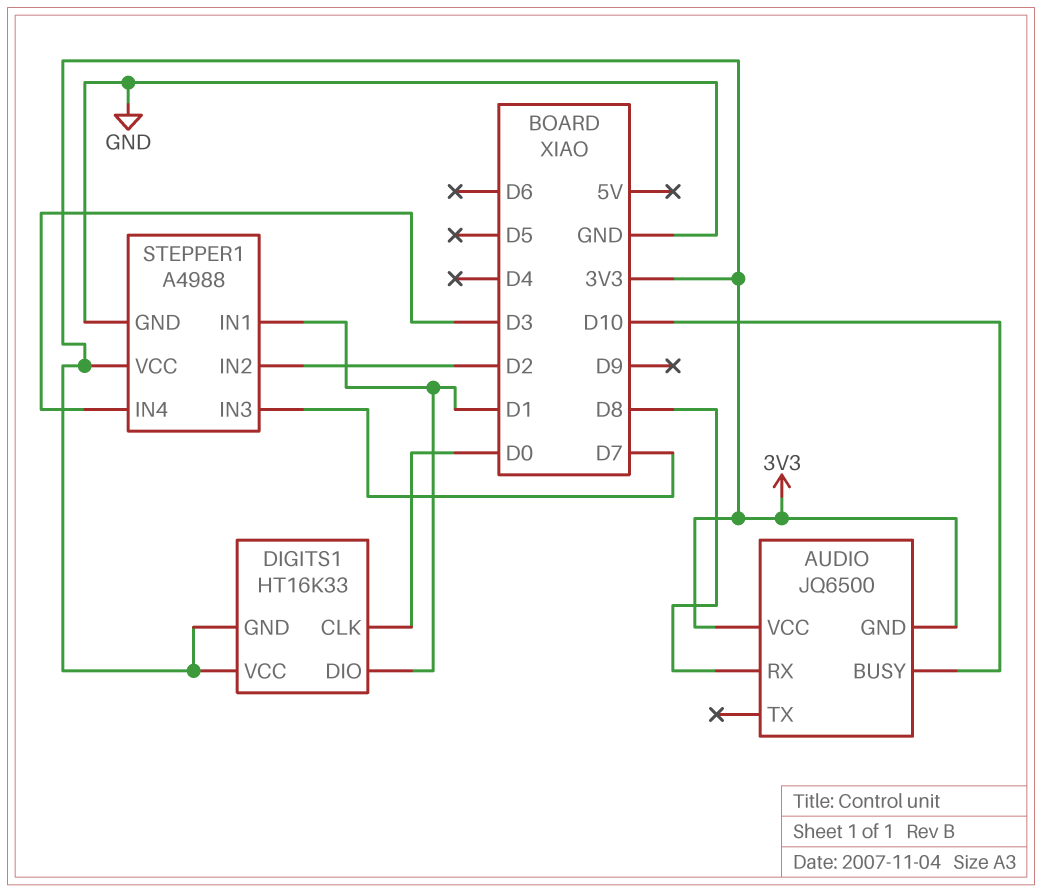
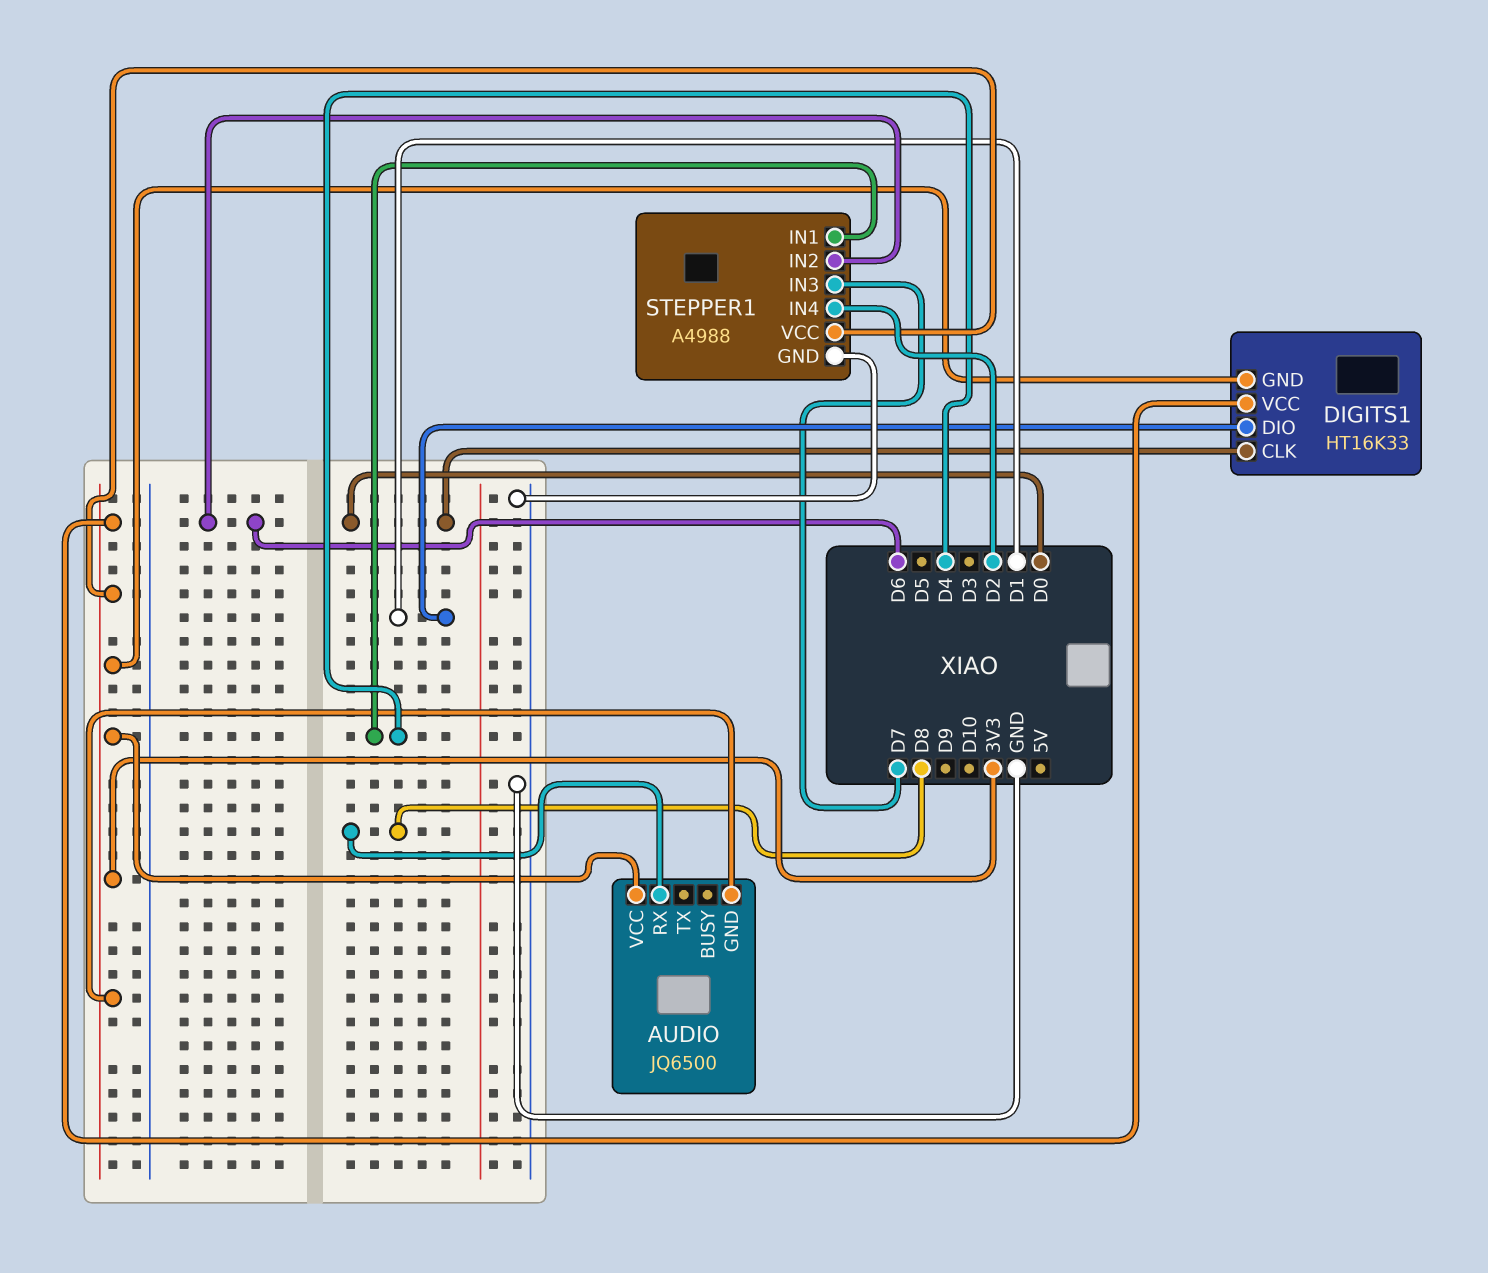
AUDIO pin BUSY: D10 -> none
STEPPER1 pin IN1: D1 -> D4
STEPPER1 pin IN2: D2 -> D6
STEPPER1 pin IN4: D3 -> D2

